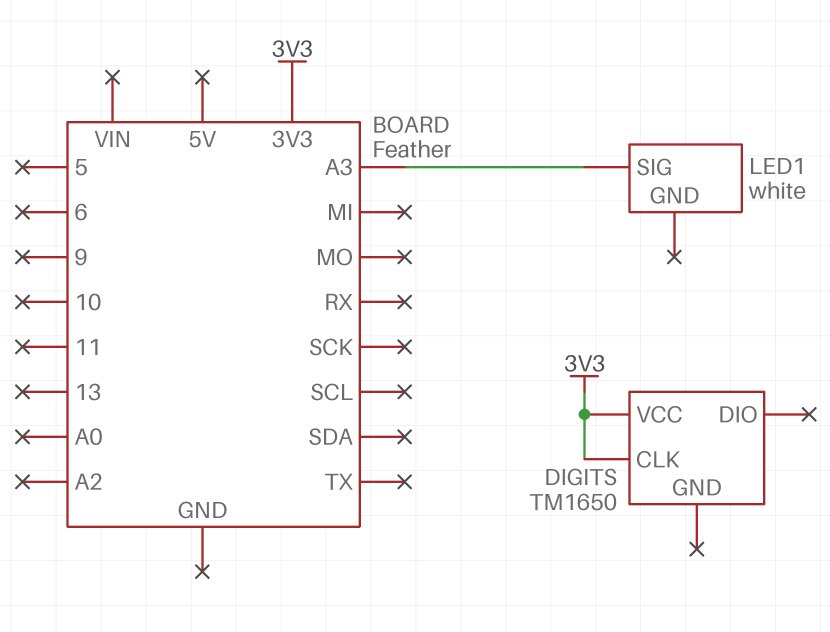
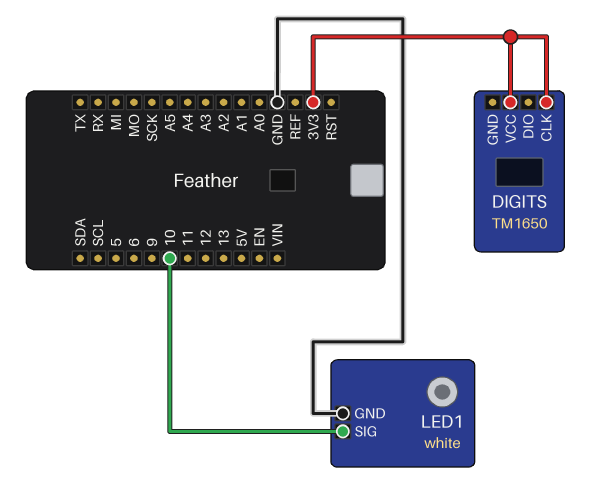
LED1 pin GND: none -> GND
LED1 pin SIG: A3 -> 10

